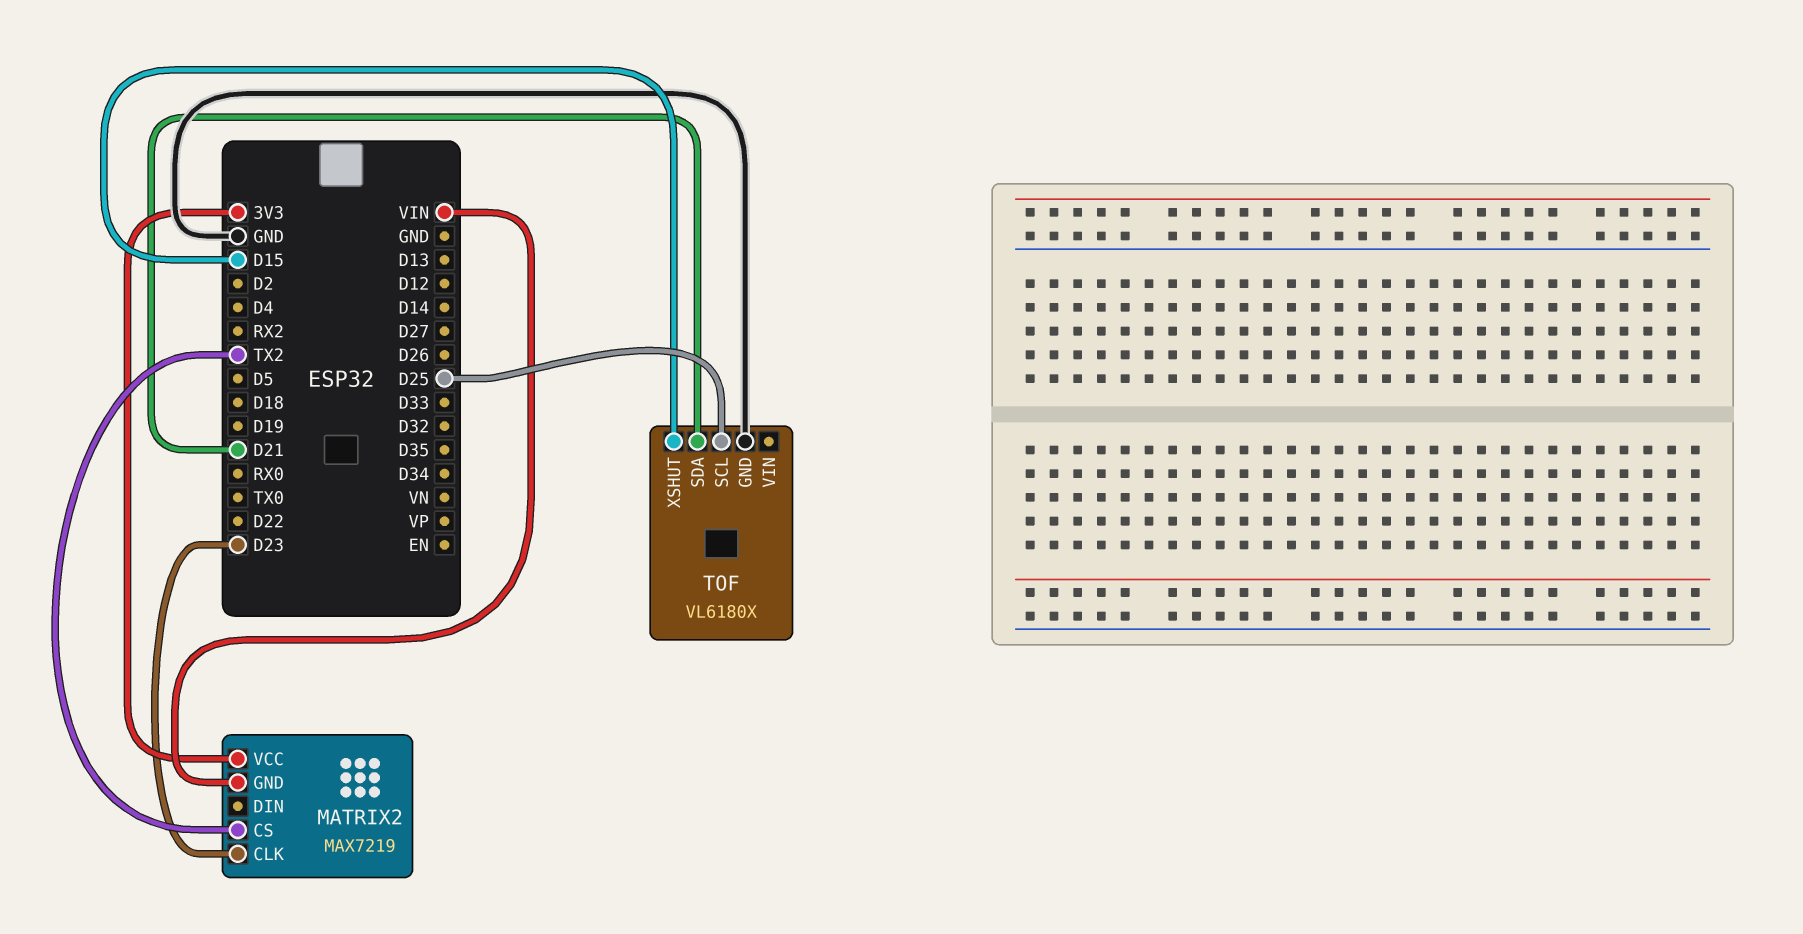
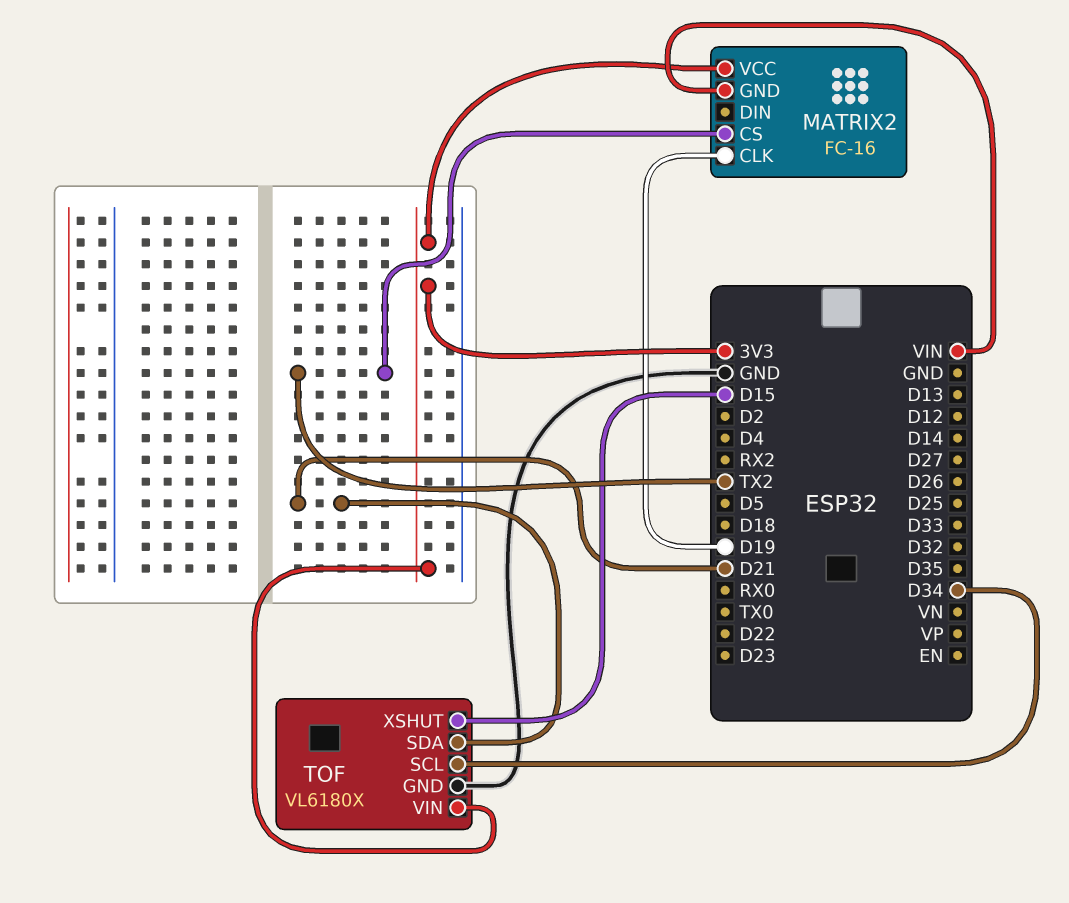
MATRIX2: MAX7219 -> FC-16
MATRIX2 pin CLK: D23 -> D19
TOF pin SCL: D25 -> D34
TOF pin VIN: none -> 3V3

